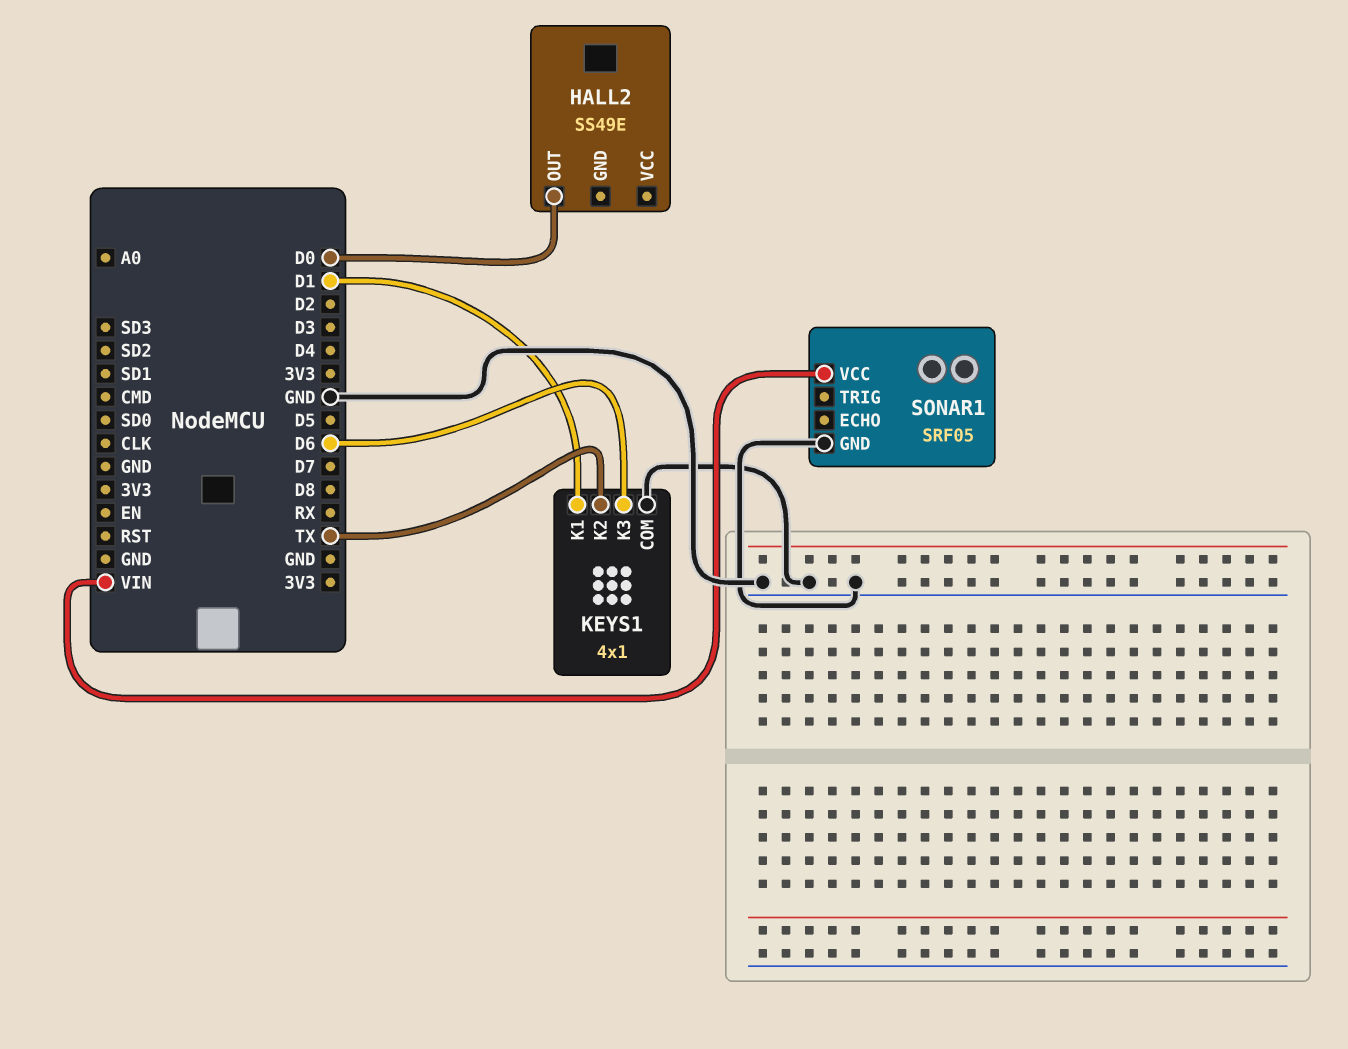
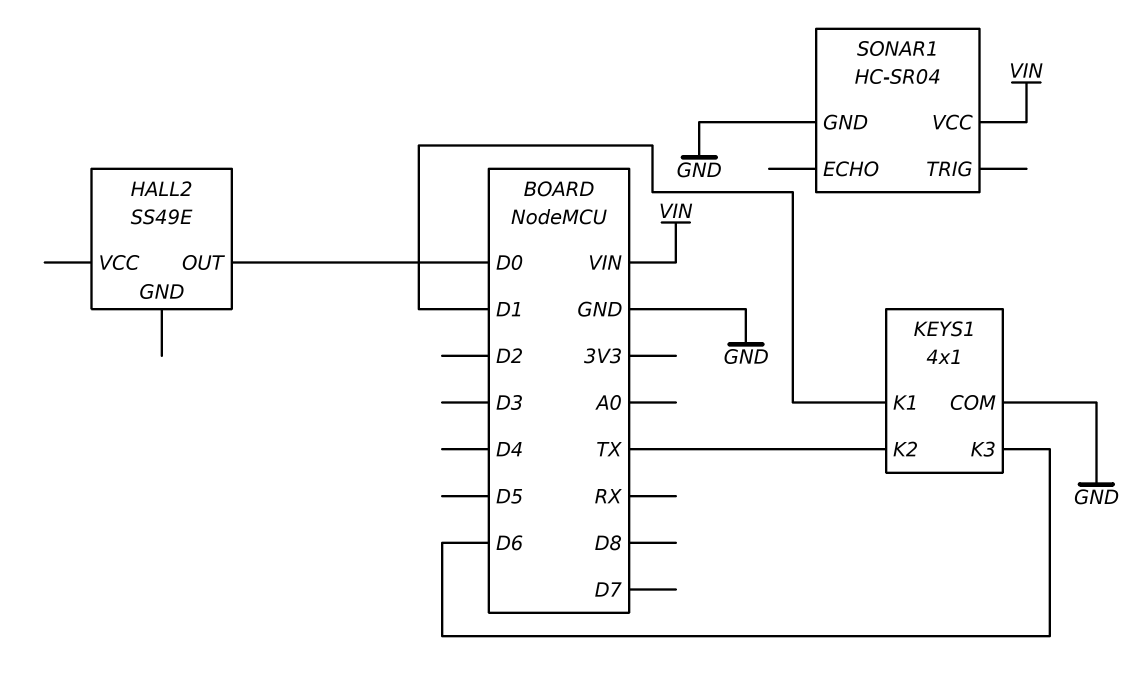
SONAR1: SRF05 -> HC-SR04

